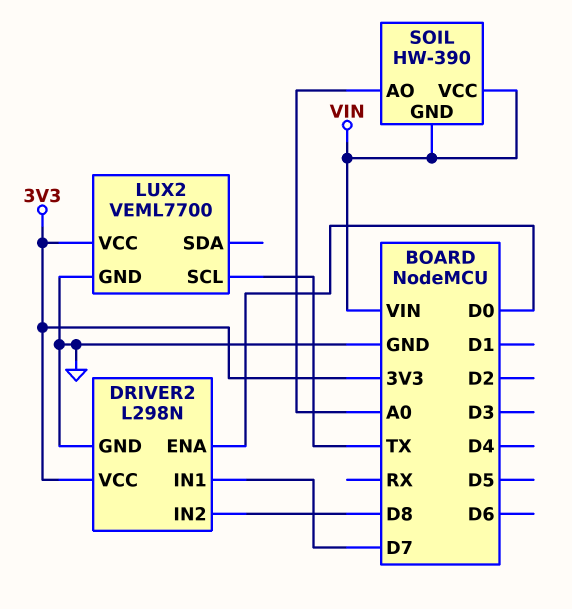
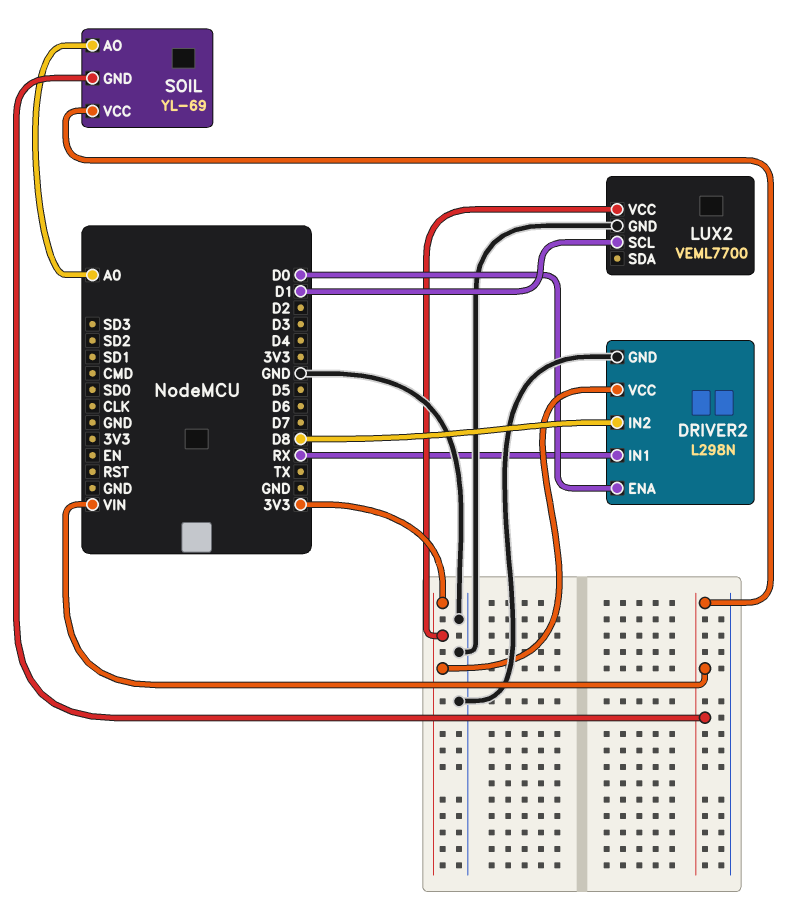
DRIVER2 pin IN1: D7 -> RX
LUX2 pin SCL: TX -> D1
SOIL: HW-390 -> YL-69

